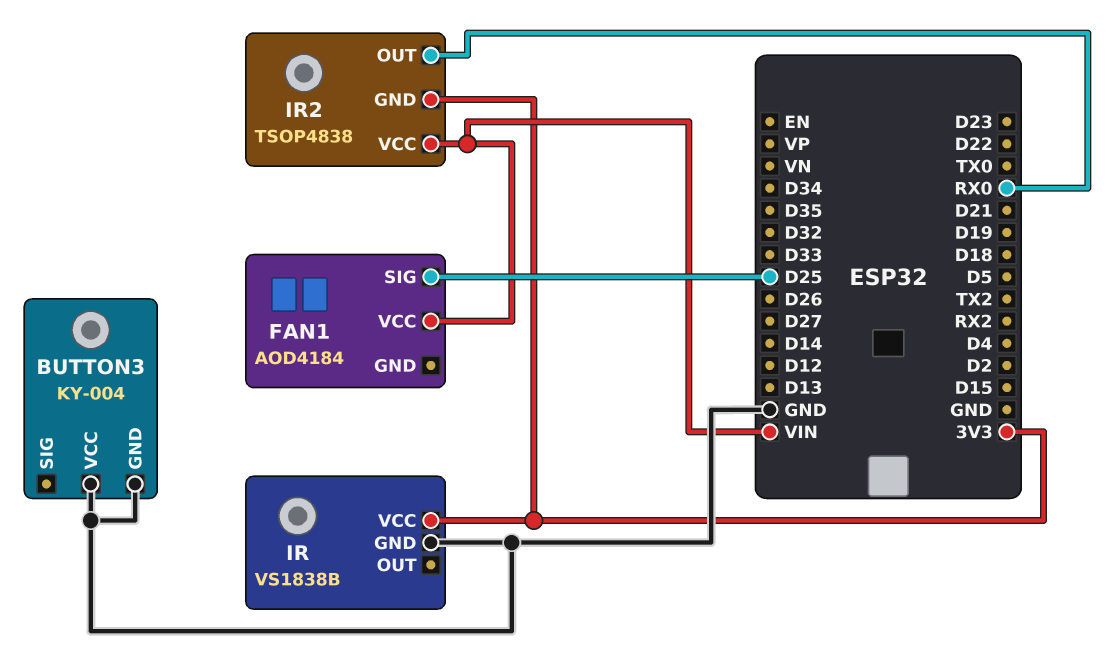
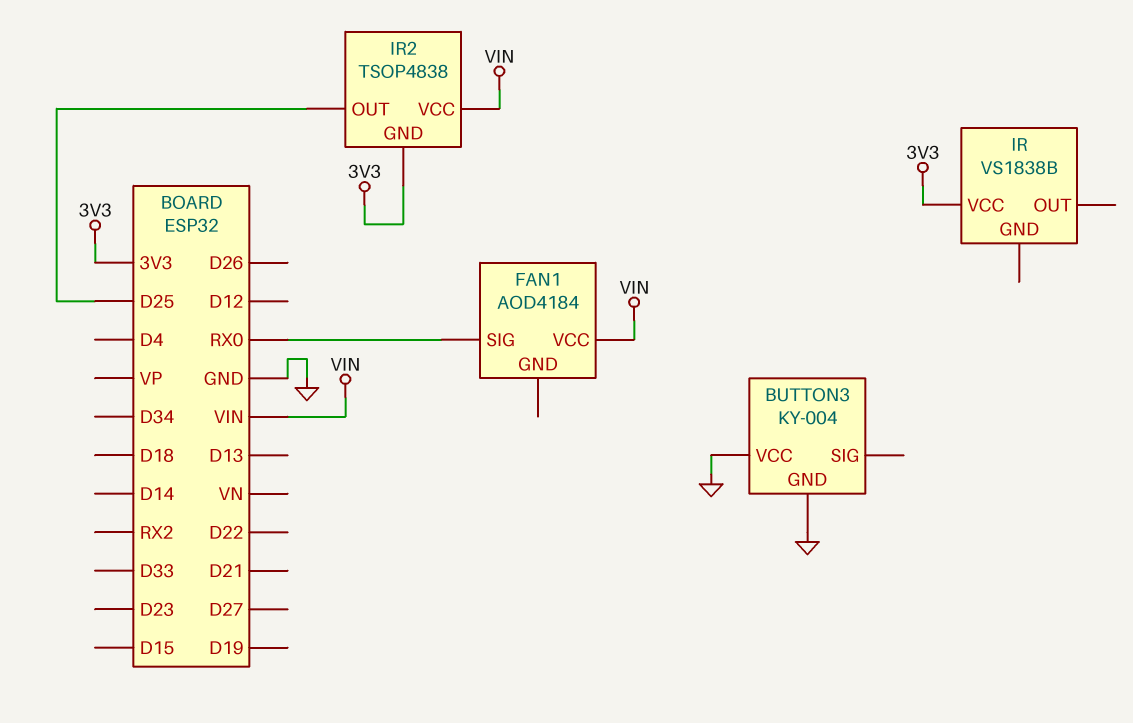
FAN1 pin SIG: D25 -> RX0
IR pin GND: GND -> none
IR2 pin OUT: RX0 -> D25

